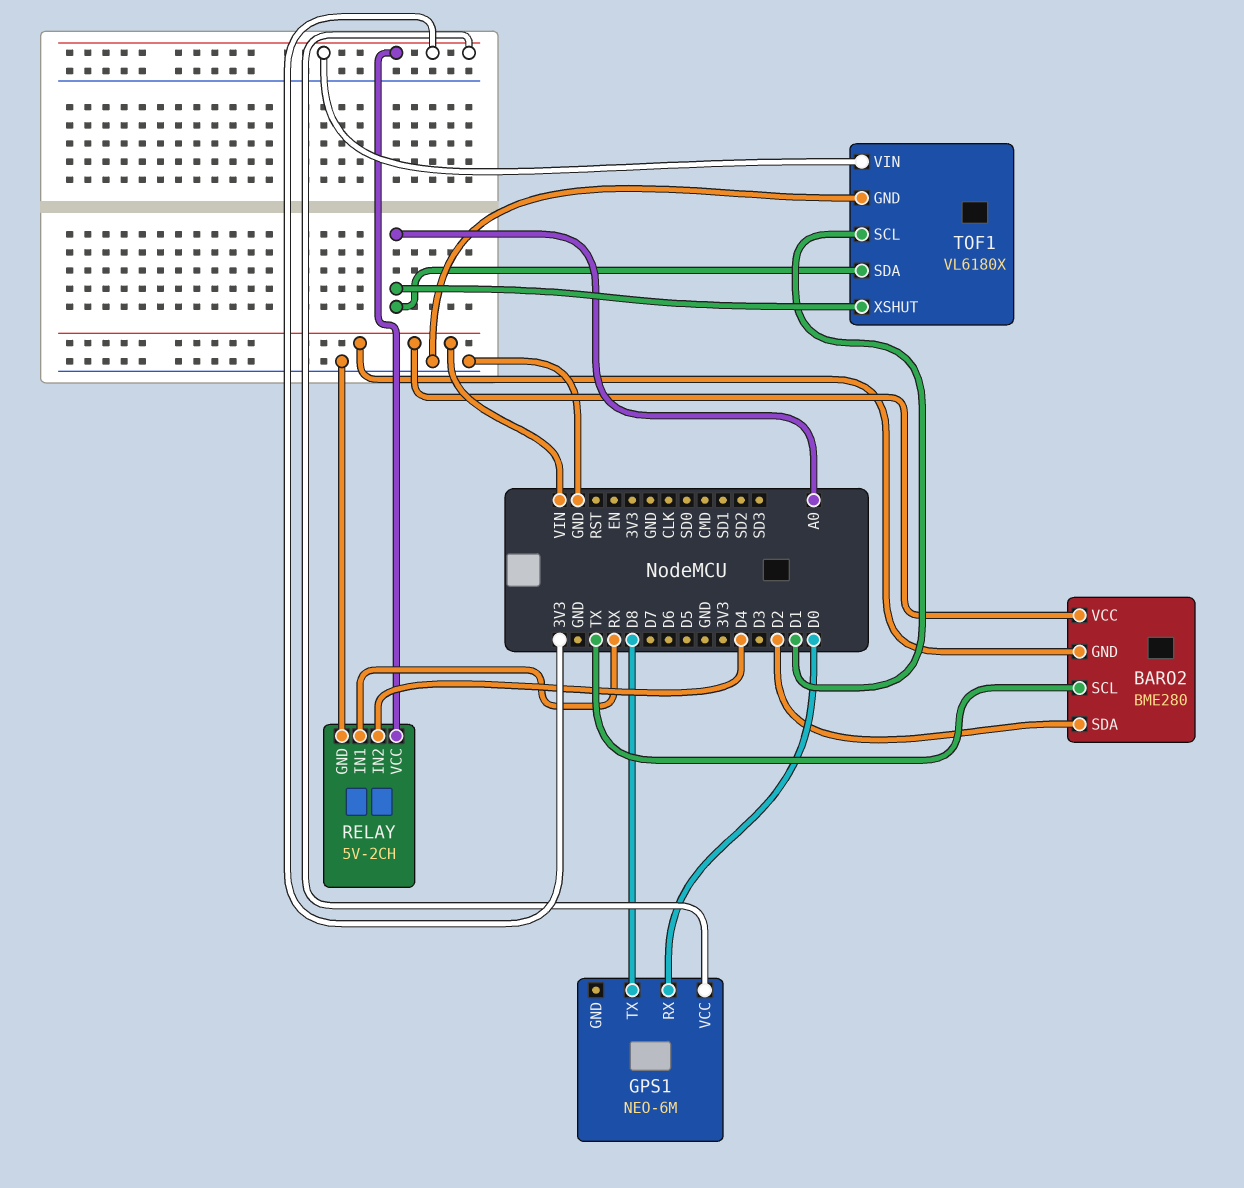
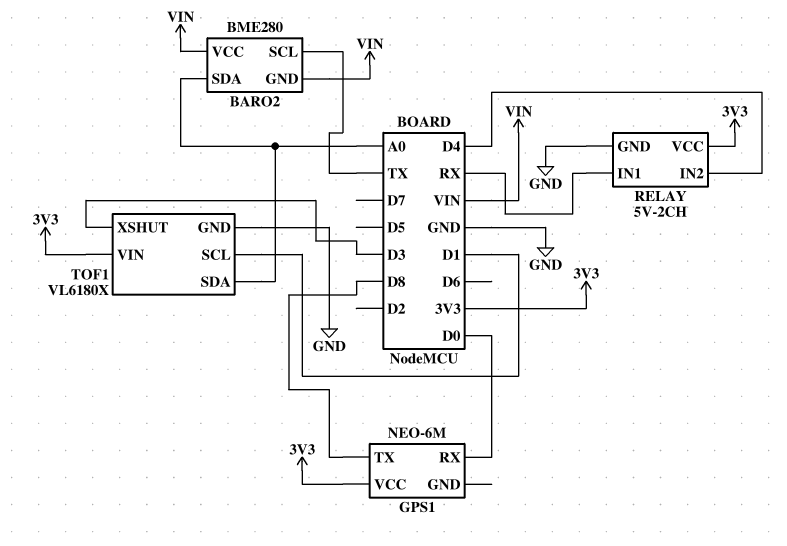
BARO2 pin SDA: D2 -> A0
TOF1 pin XSHUT: A0 -> D3

